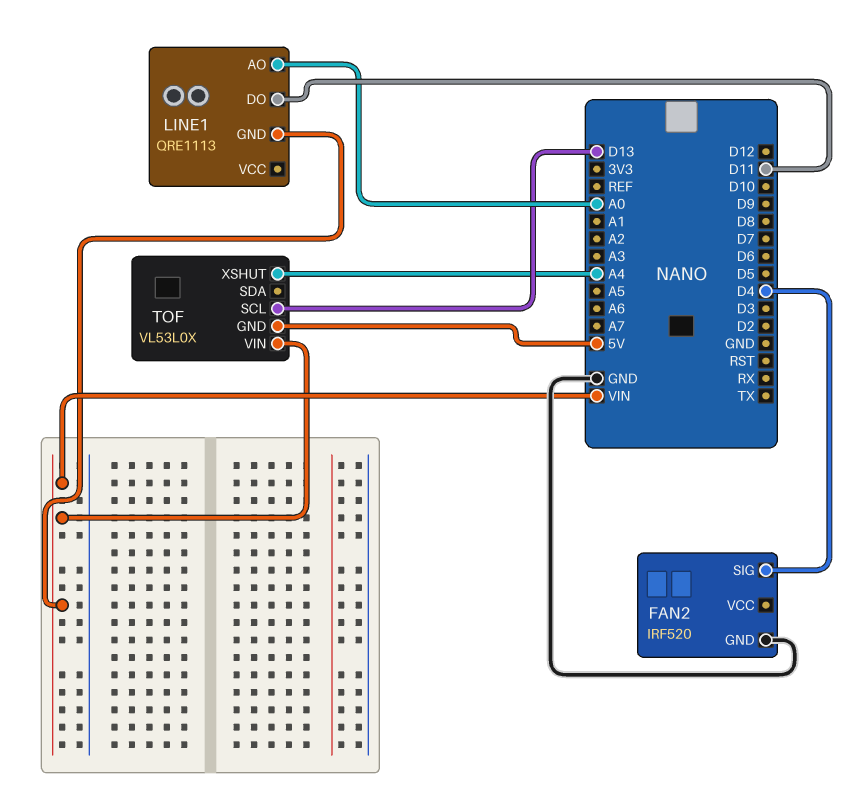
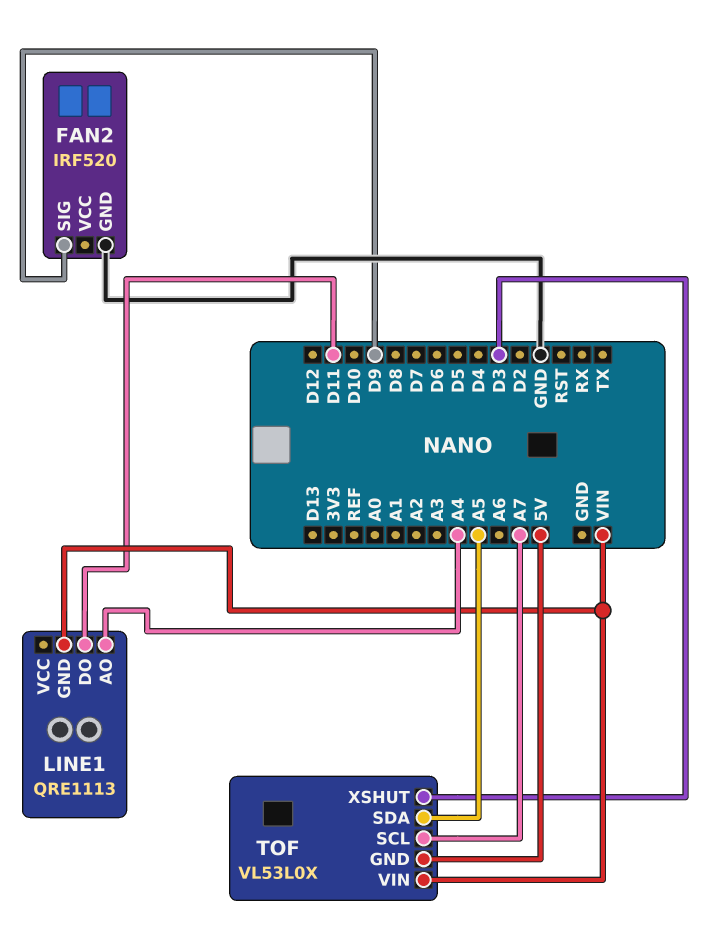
FAN2 pin SIG: D4 -> D9
LINE1 pin AO: A0 -> A4
TOF pin SCL: D13 -> A7
TOF pin SDA: none -> A5
TOF pin XSHUT: A4 -> D3

